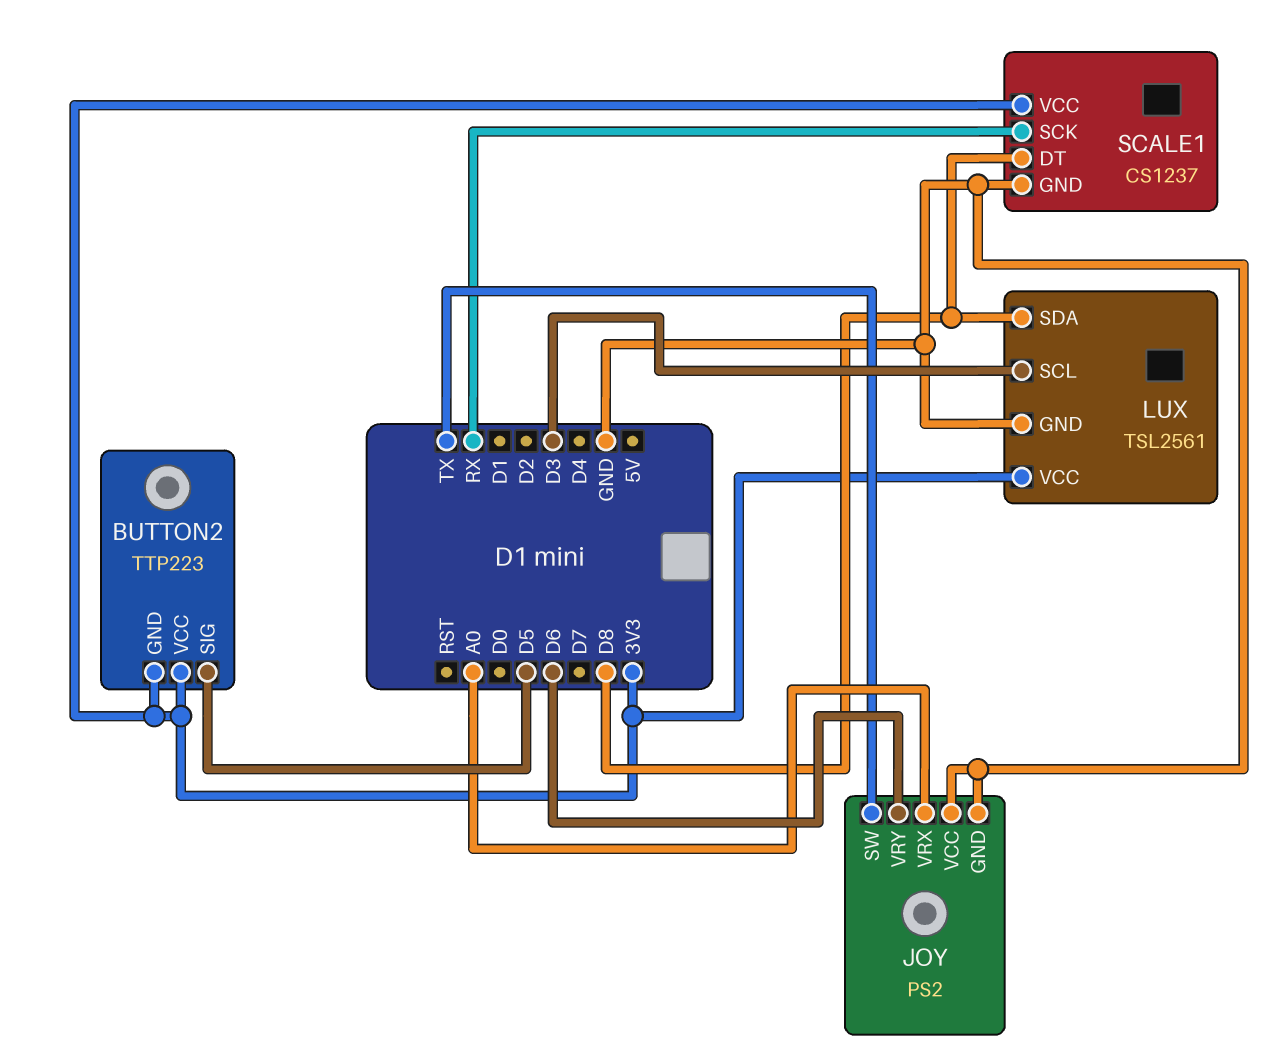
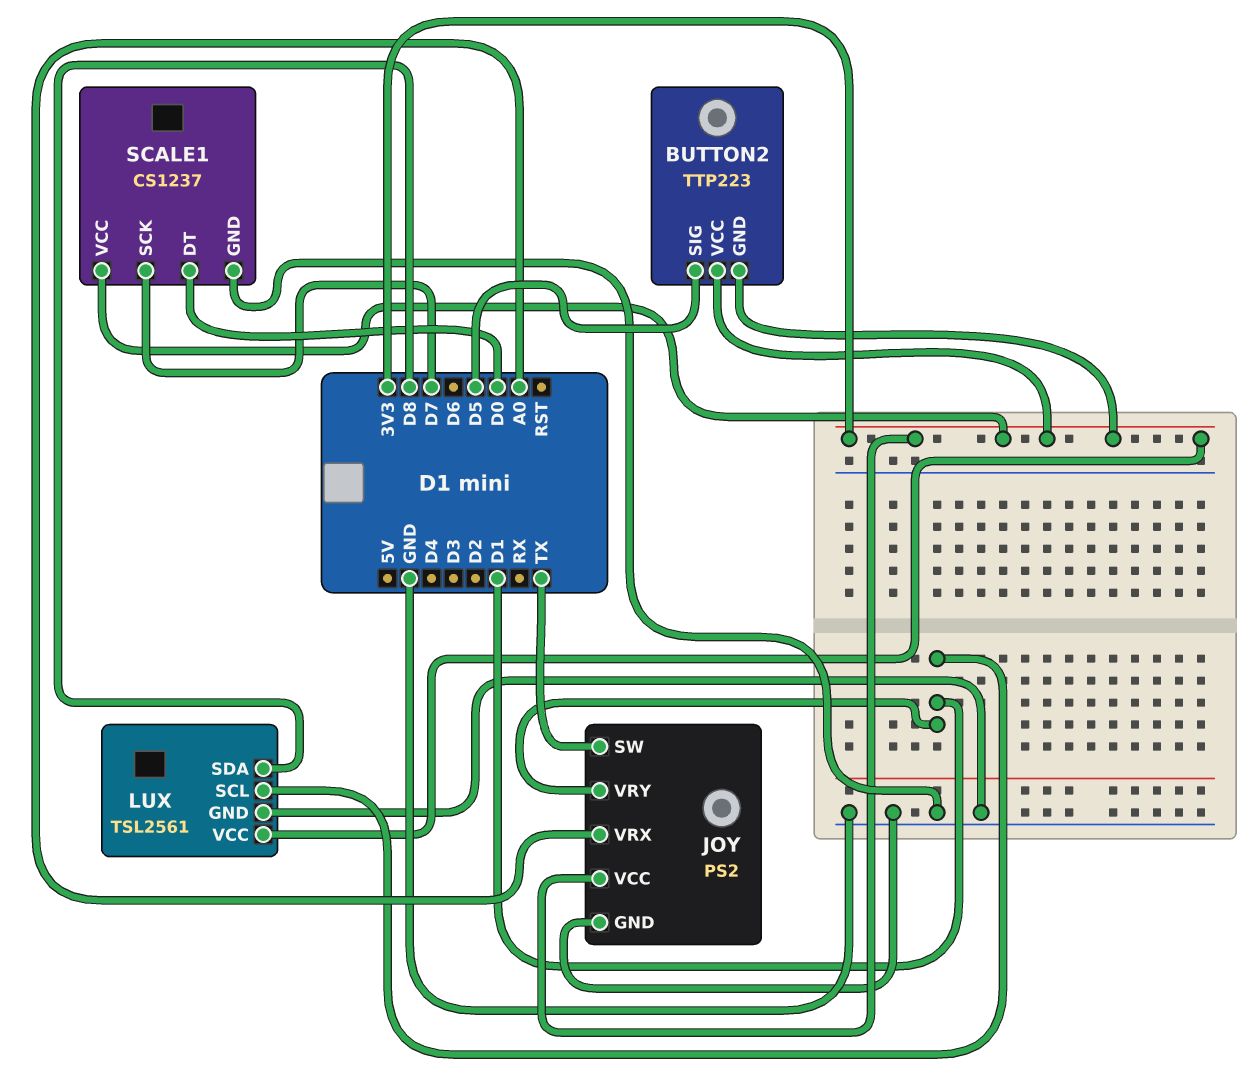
JOY pin VCC: GND -> 3V3
JOY pin VRY: D6 -> D1
LUX pin SCL: D3 -> D1
SCALE1 pin DT: D8 -> D0
SCALE1 pin SCK: RX -> D7

